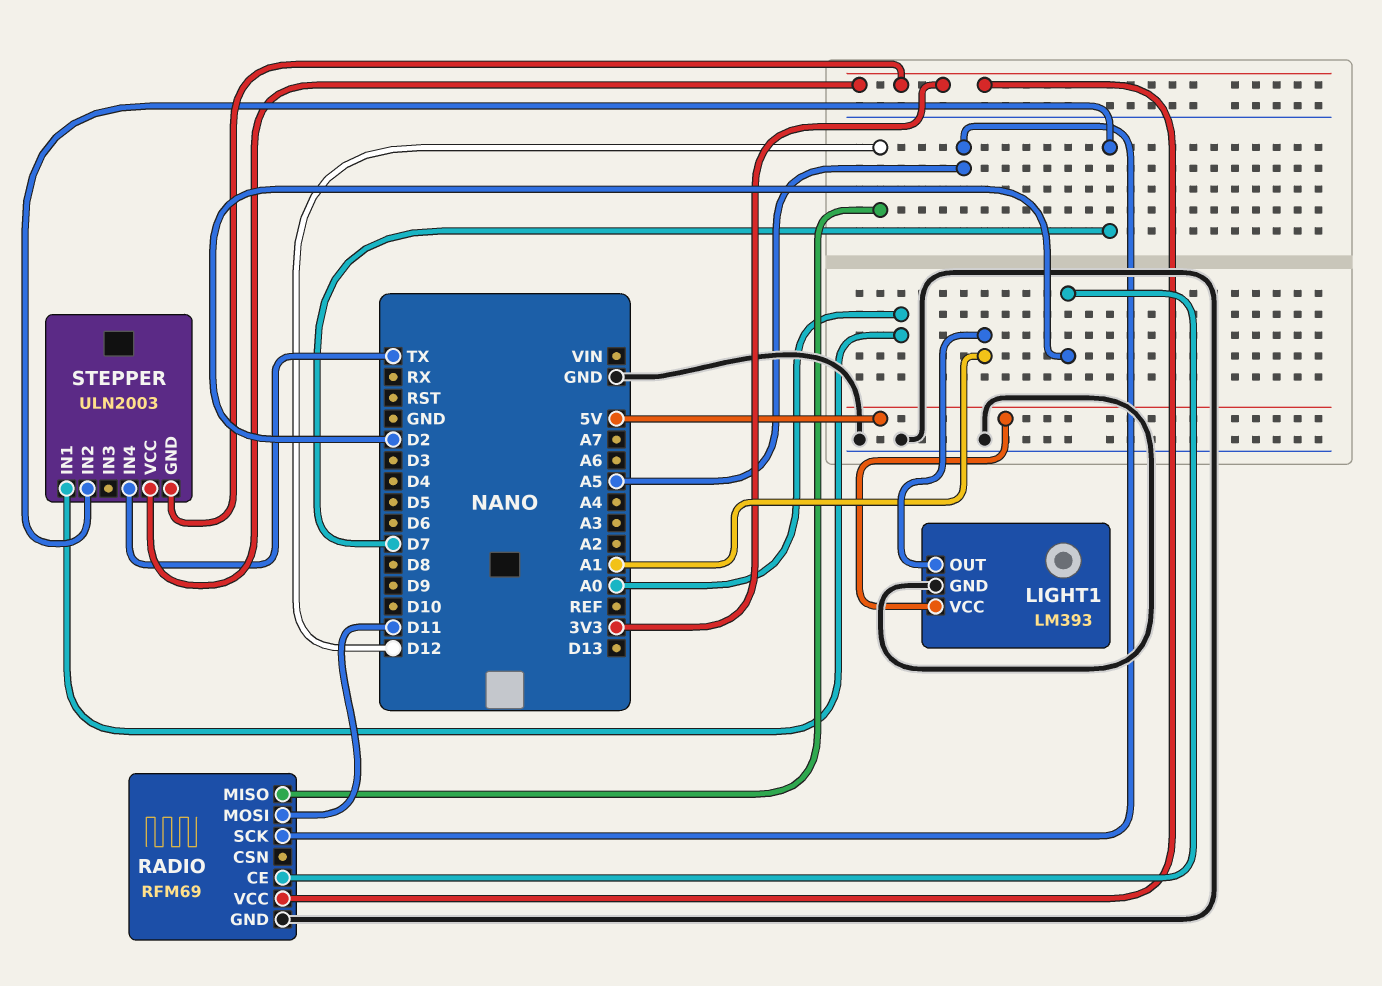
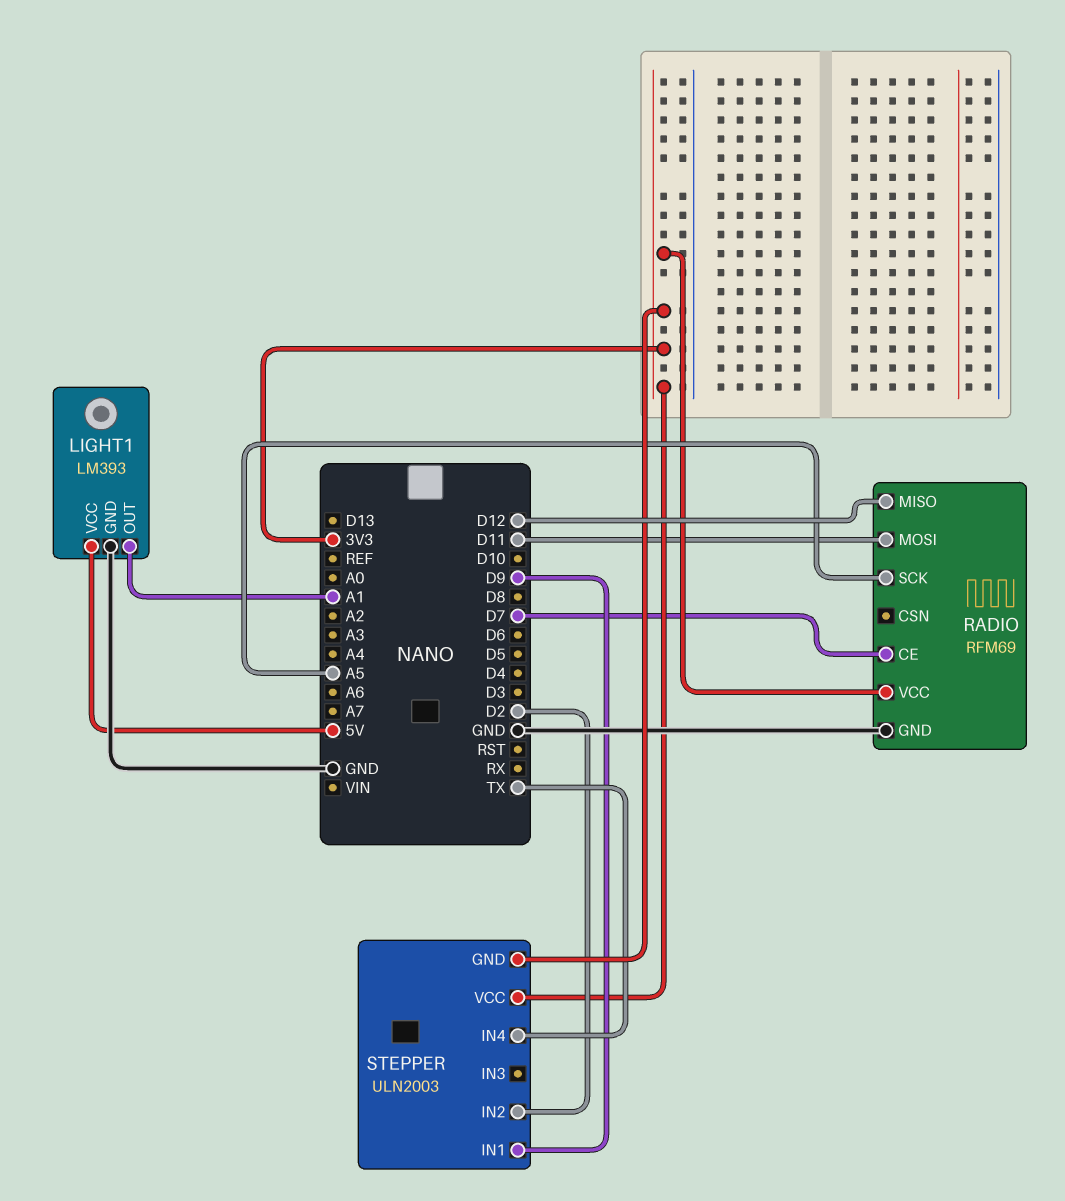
RADIO pin CE: D2 -> D7
STEPPER pin IN1: A0 -> D9
STEPPER pin IN2: D7 -> D2

